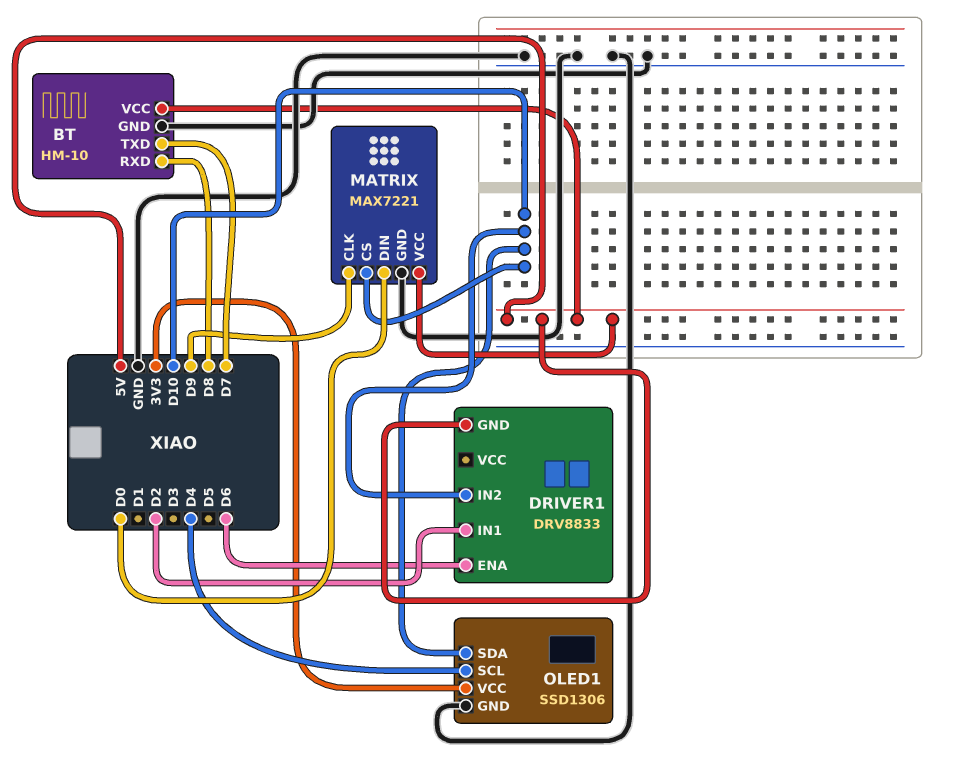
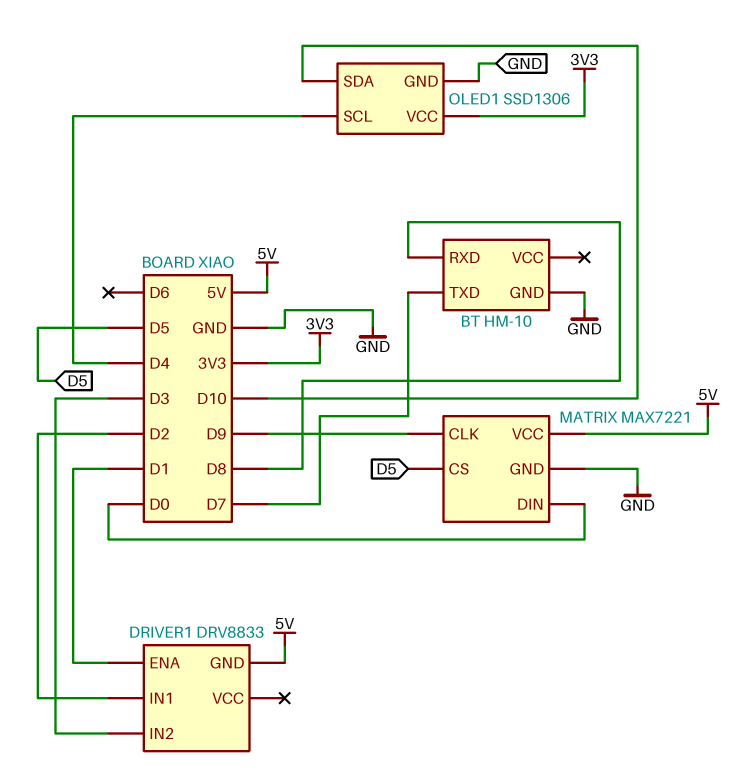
BT pin VCC: 5V -> none
DRIVER1 pin ENA: D6 -> D1
DRIVER1 pin IN2: D10 -> D3
MATRIX pin CS: D10 -> D5

